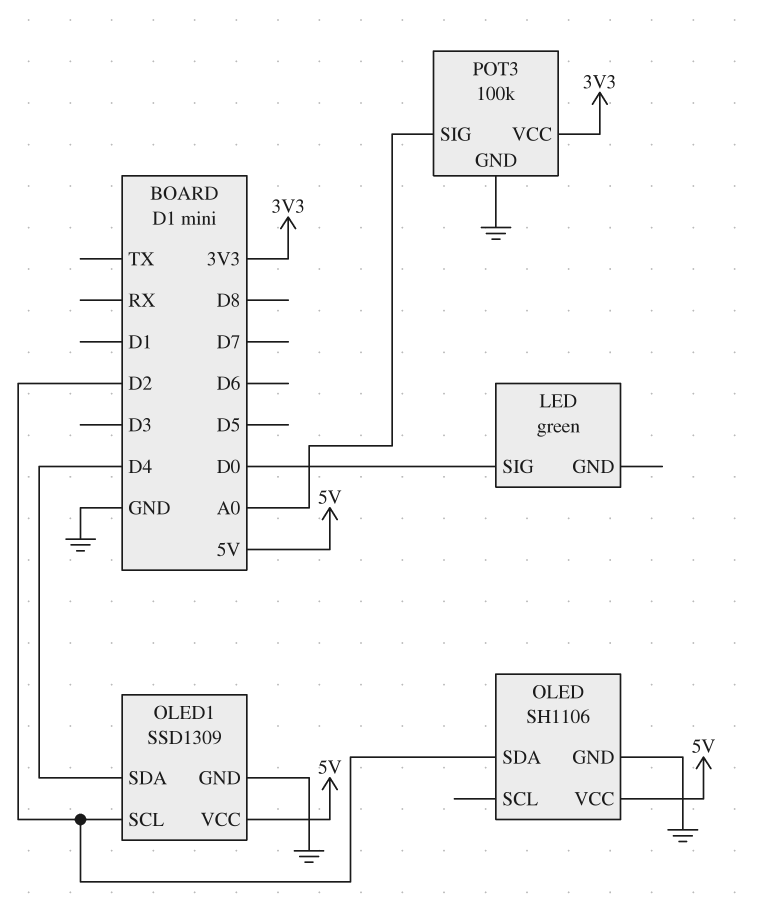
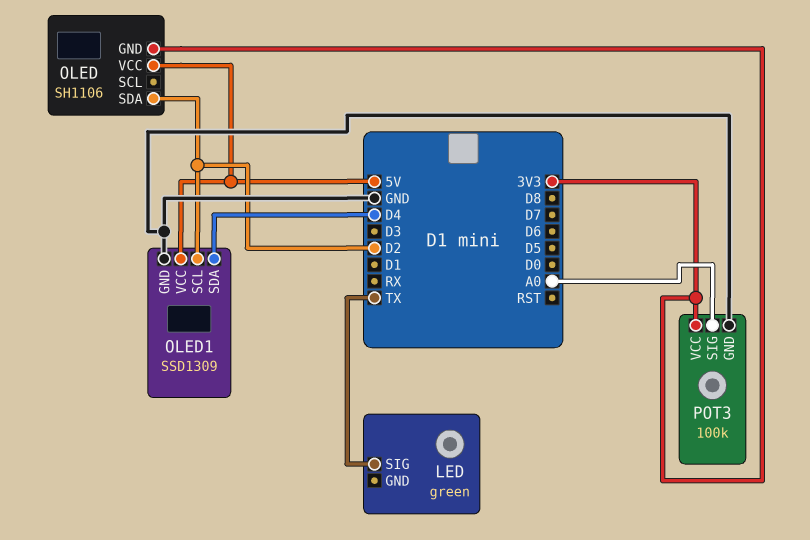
LED pin SIG: D0 -> TX
OLED pin GND: GND -> 3V3

